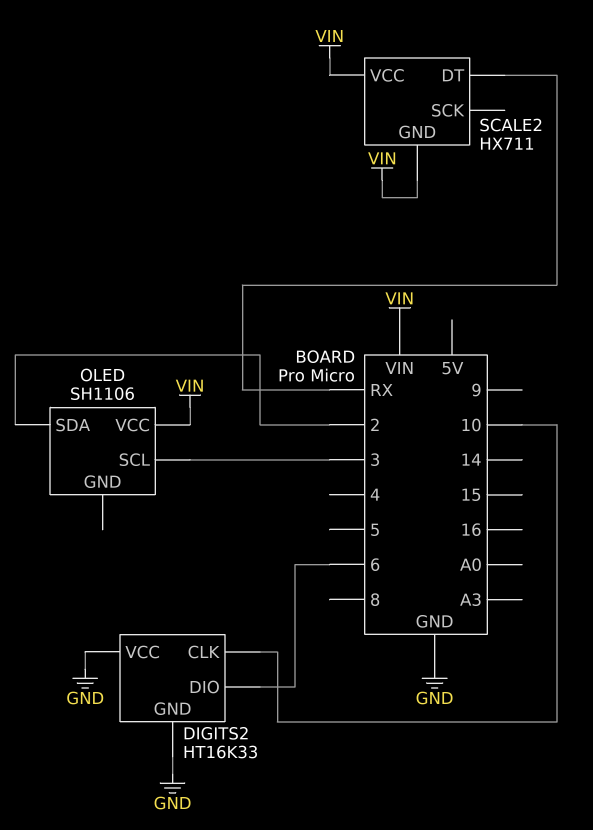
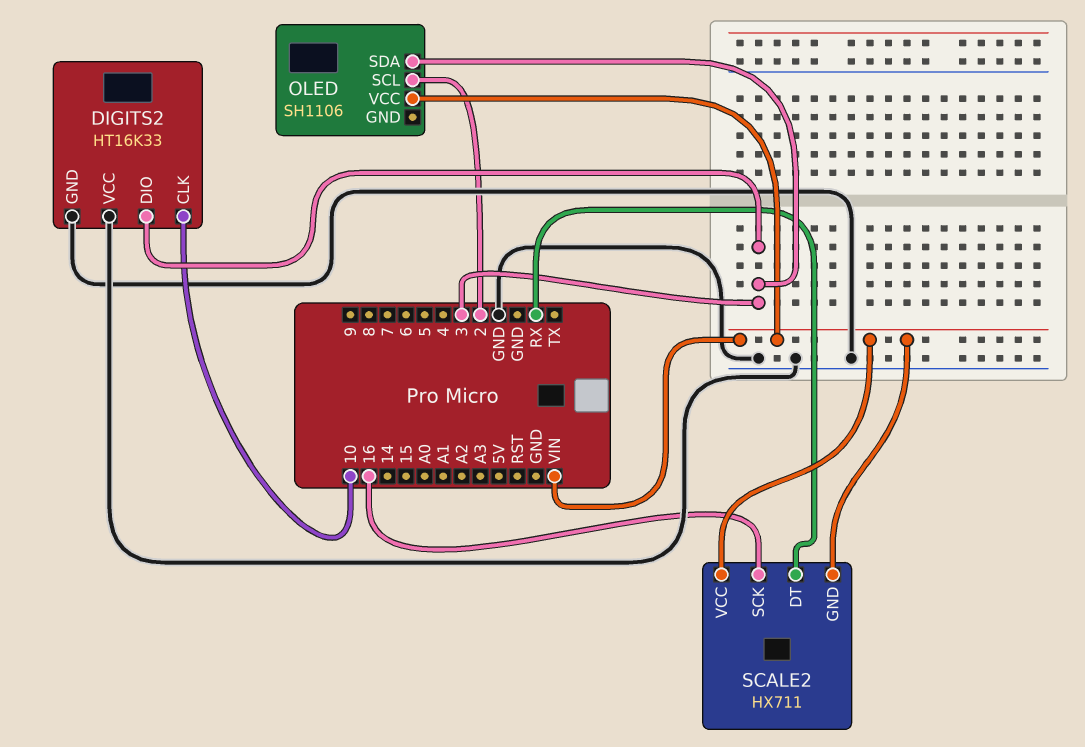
DIGITS2 pin DIO: 6 -> 3
OLED pin SCL: 3 -> 2
OLED pin SDA: 2 -> 3
SCALE2 pin SCK: none -> 16

